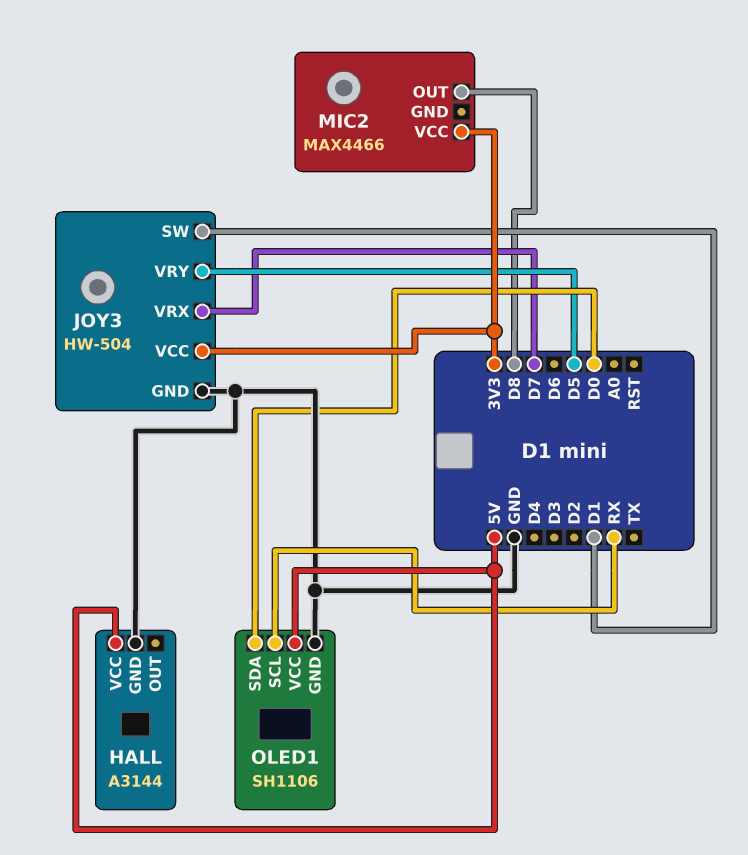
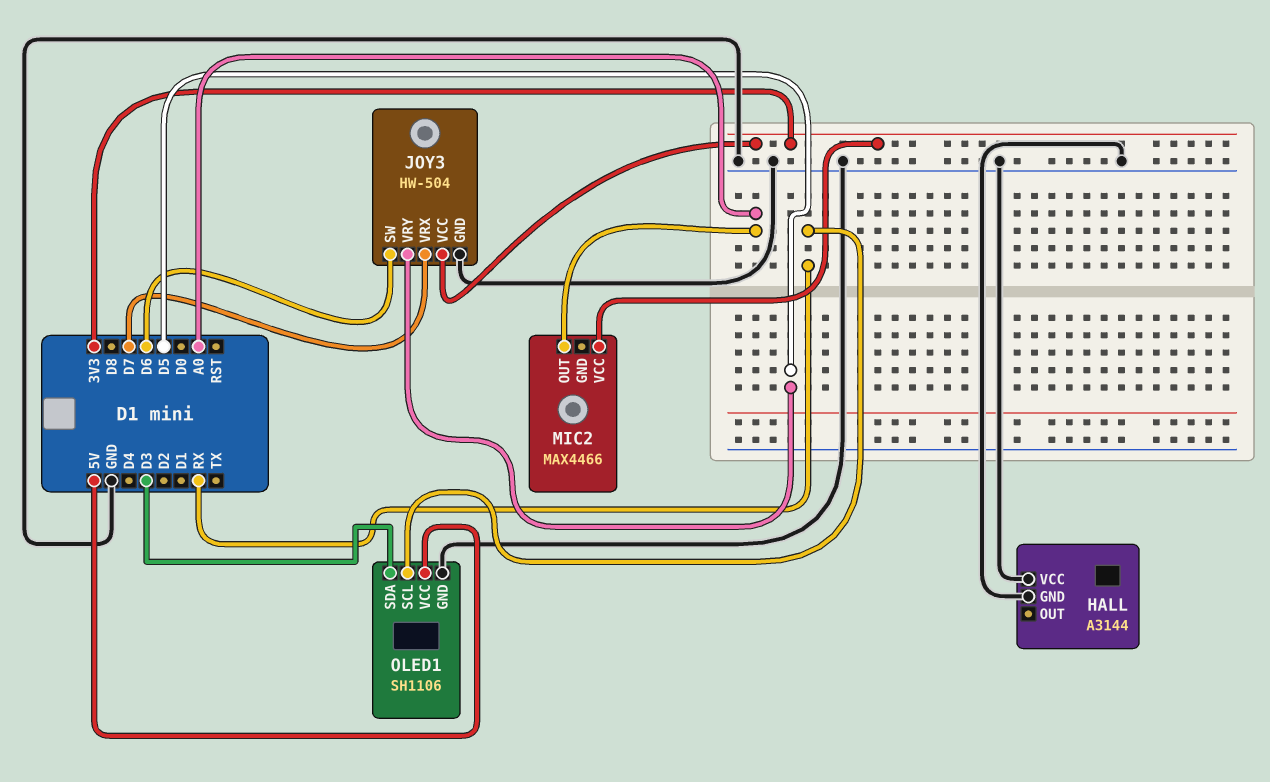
HALL pin VCC: 5V -> GND
JOY3 pin SW: D1 -> D6
MIC2 pin OUT: D8 -> A0
OLED1 pin SDA: D0 -> D3

